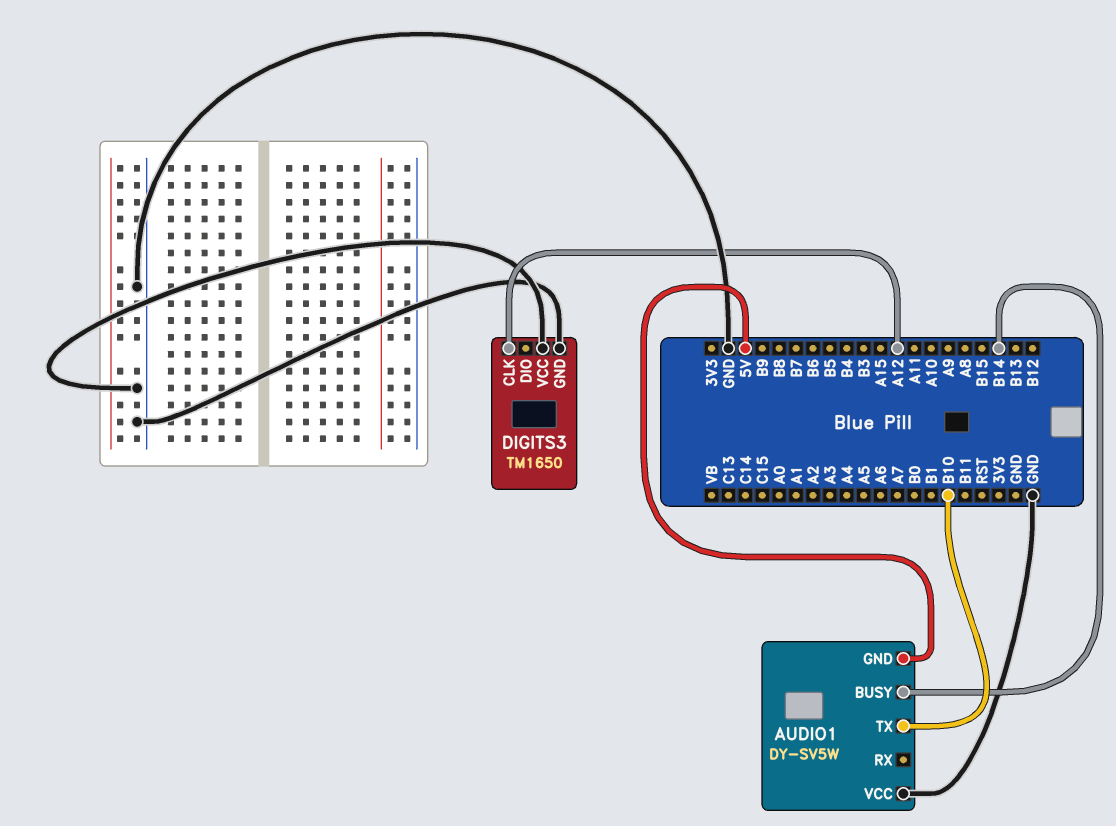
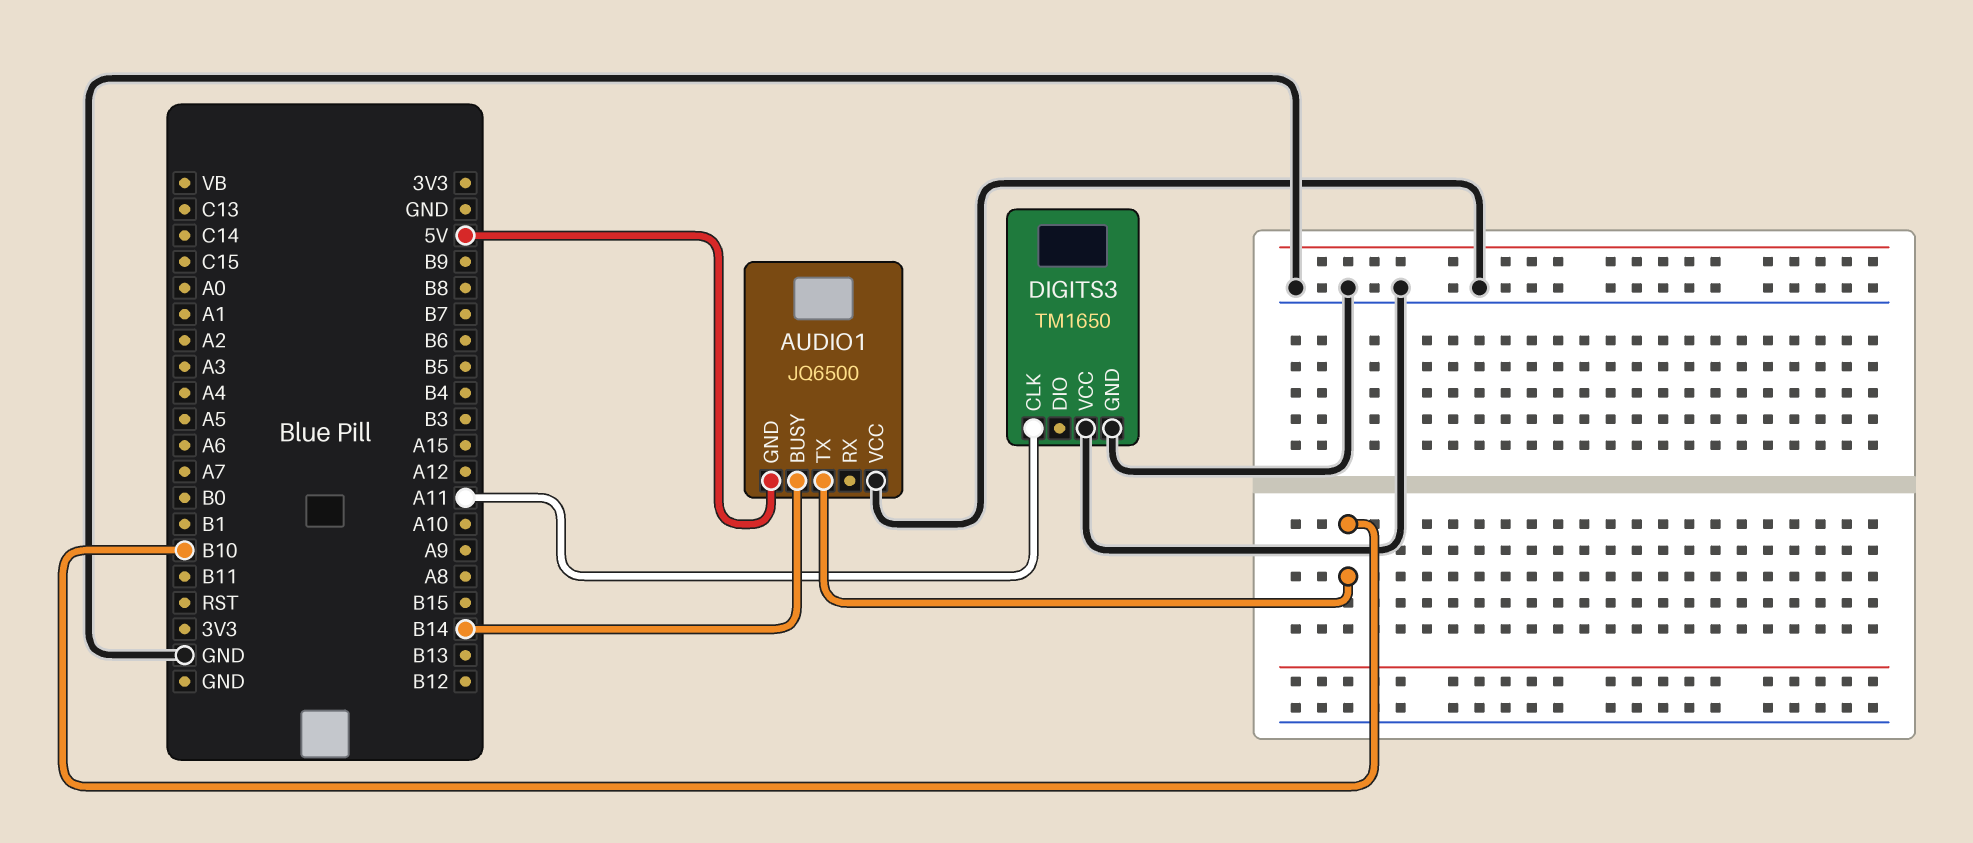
AUDIO1: DY-SV5W -> JQ6500
DIGITS3 pin CLK: A12 -> A11

